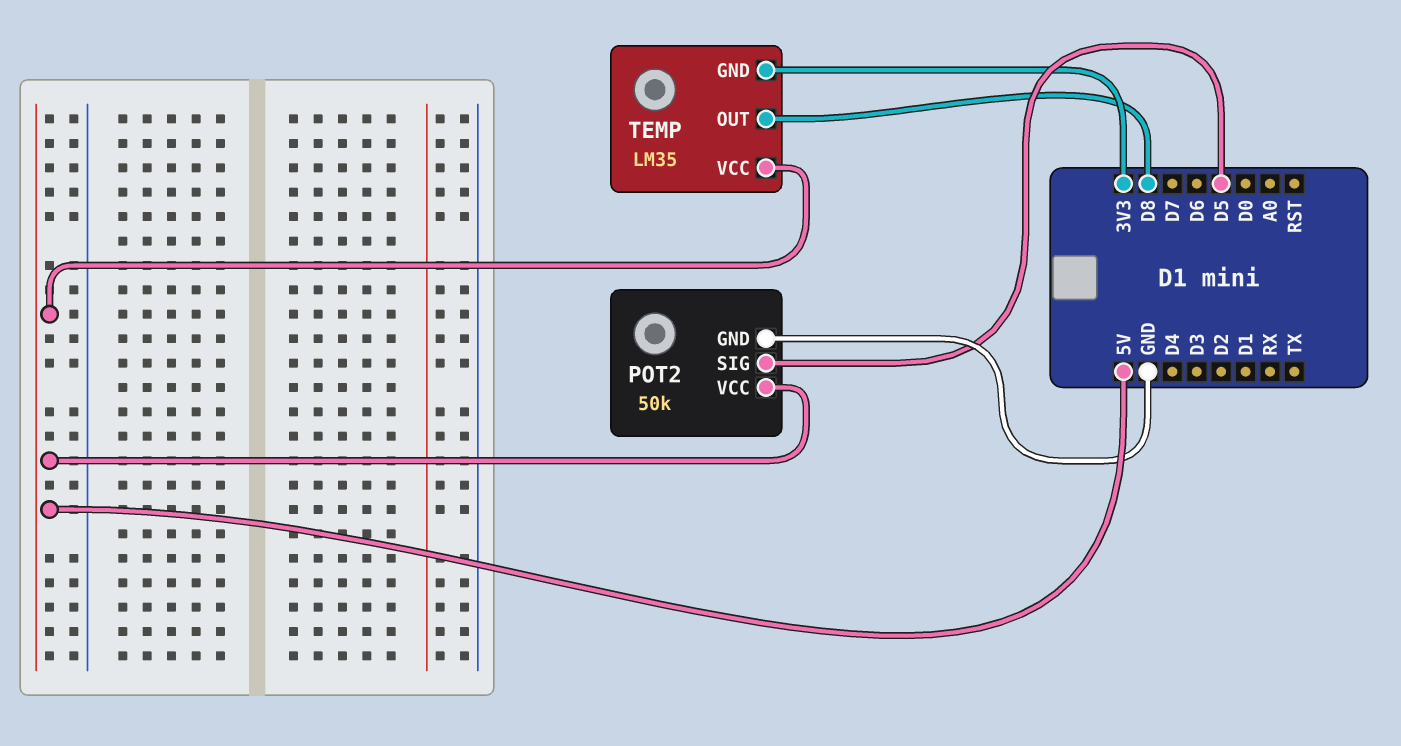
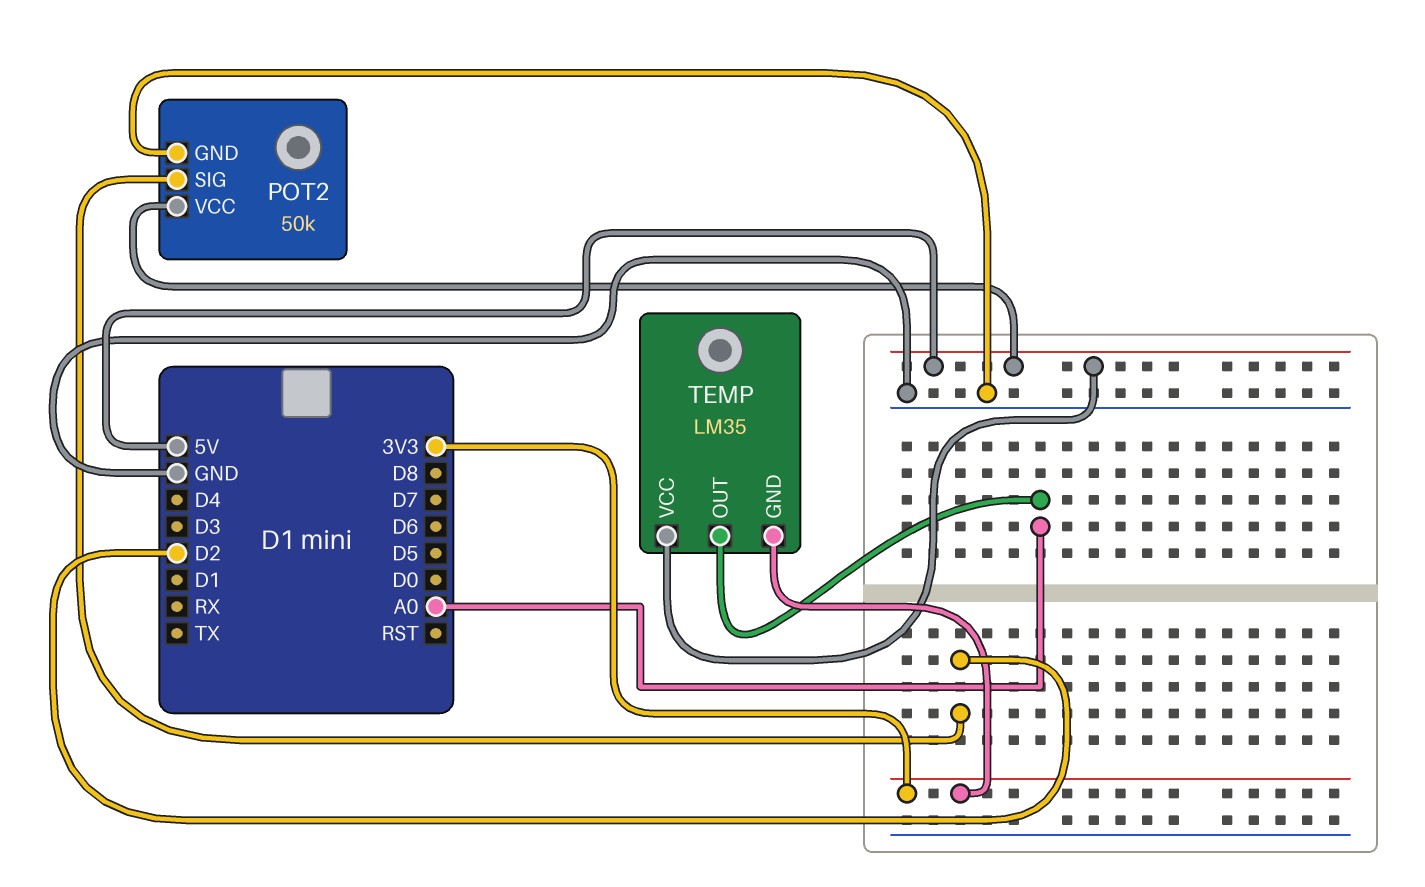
POT2 pin SIG: D5 -> D2
TEMP pin OUT: D8 -> A0

